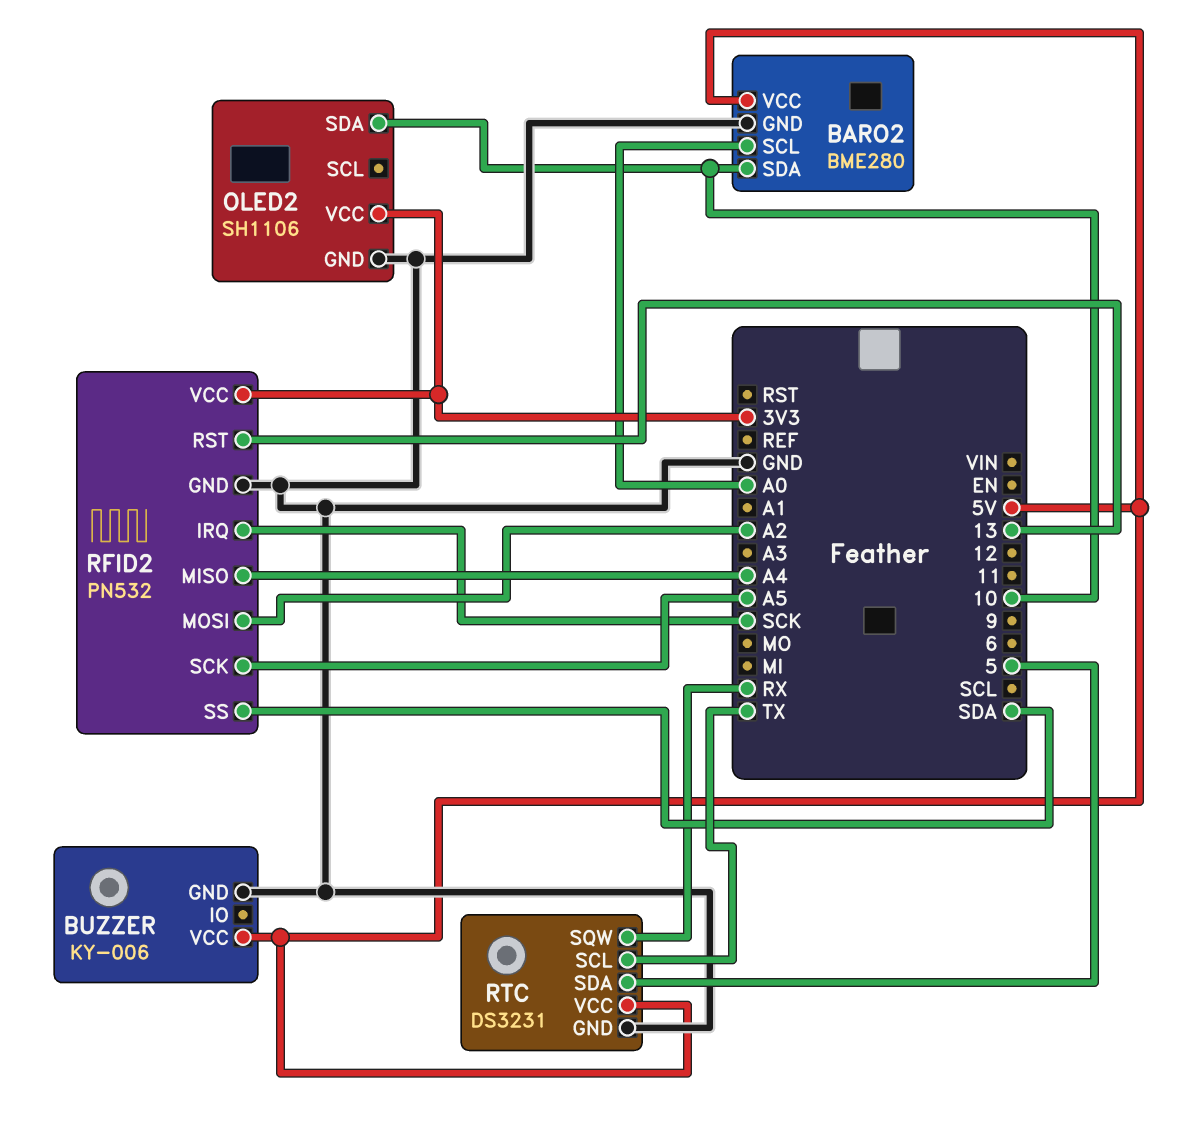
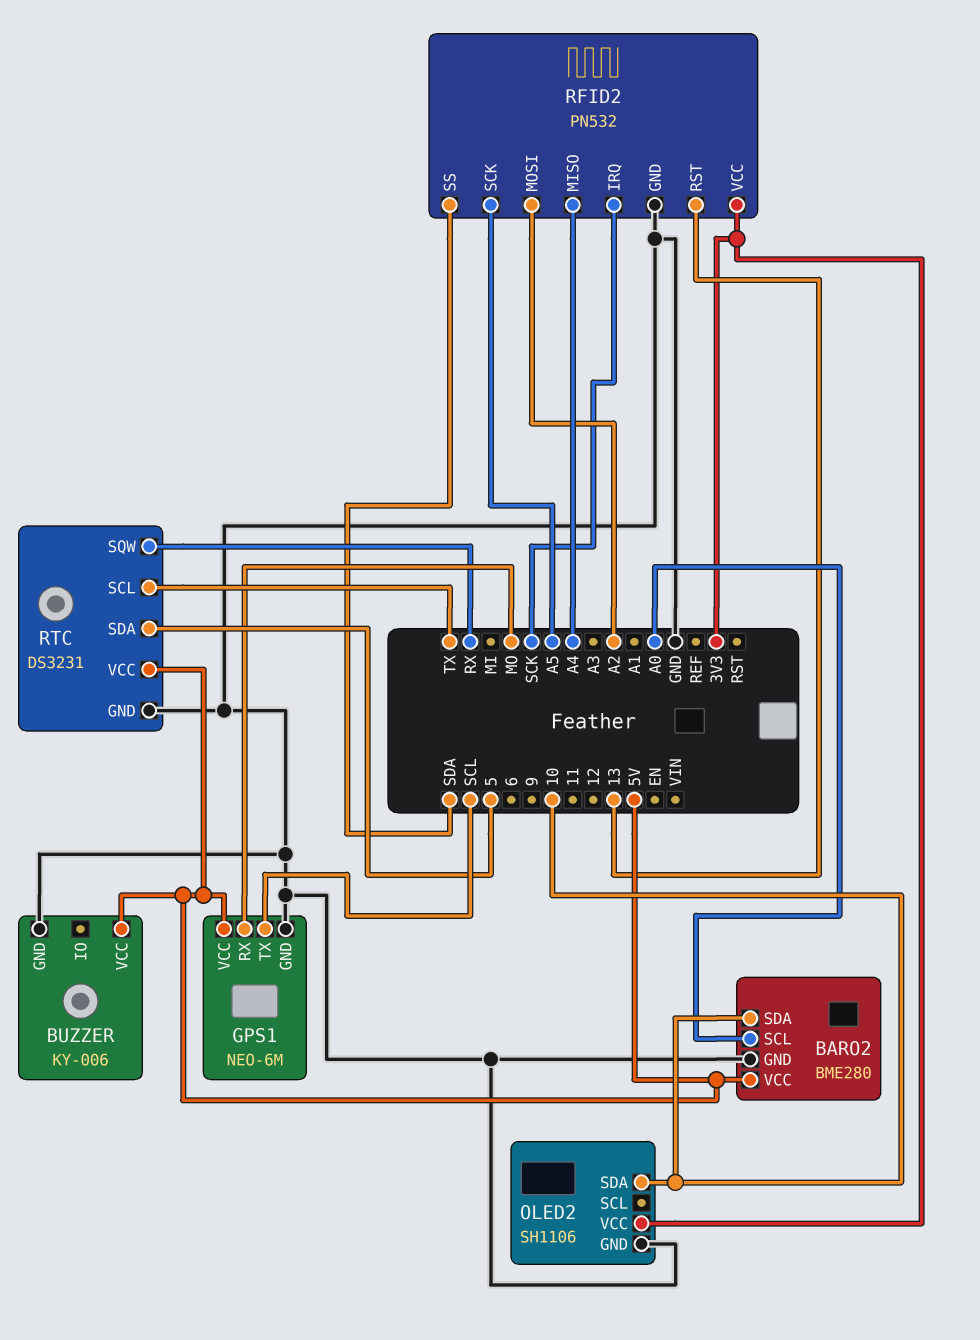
GPS1: none -> NEO-6M
GPS1 pin GND: none -> GND
GPS1 pin RX: none -> MO
GPS1 pin TX: none -> SCL
GPS1 pin VCC: none -> 5V

